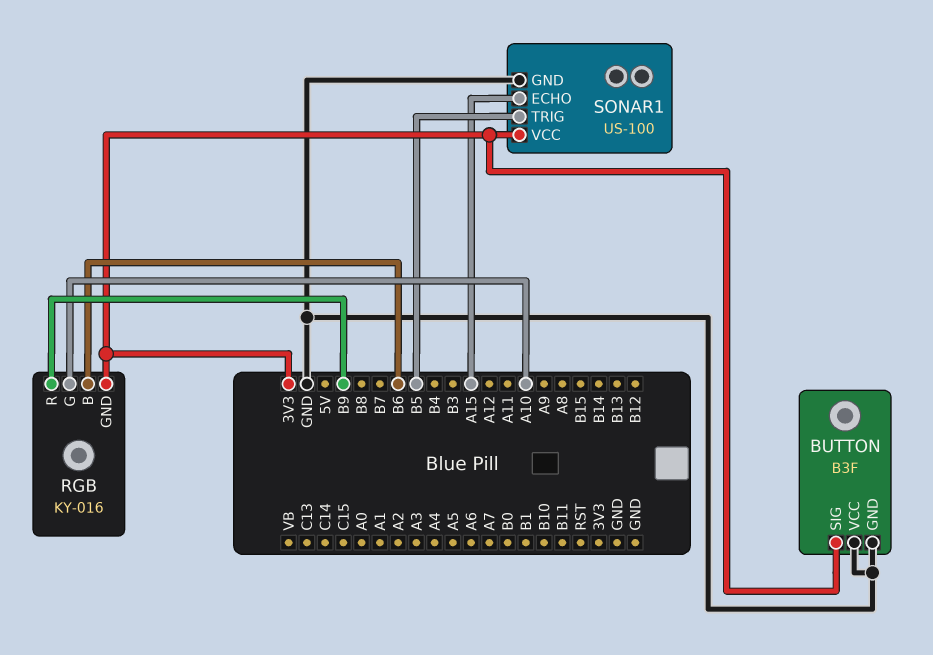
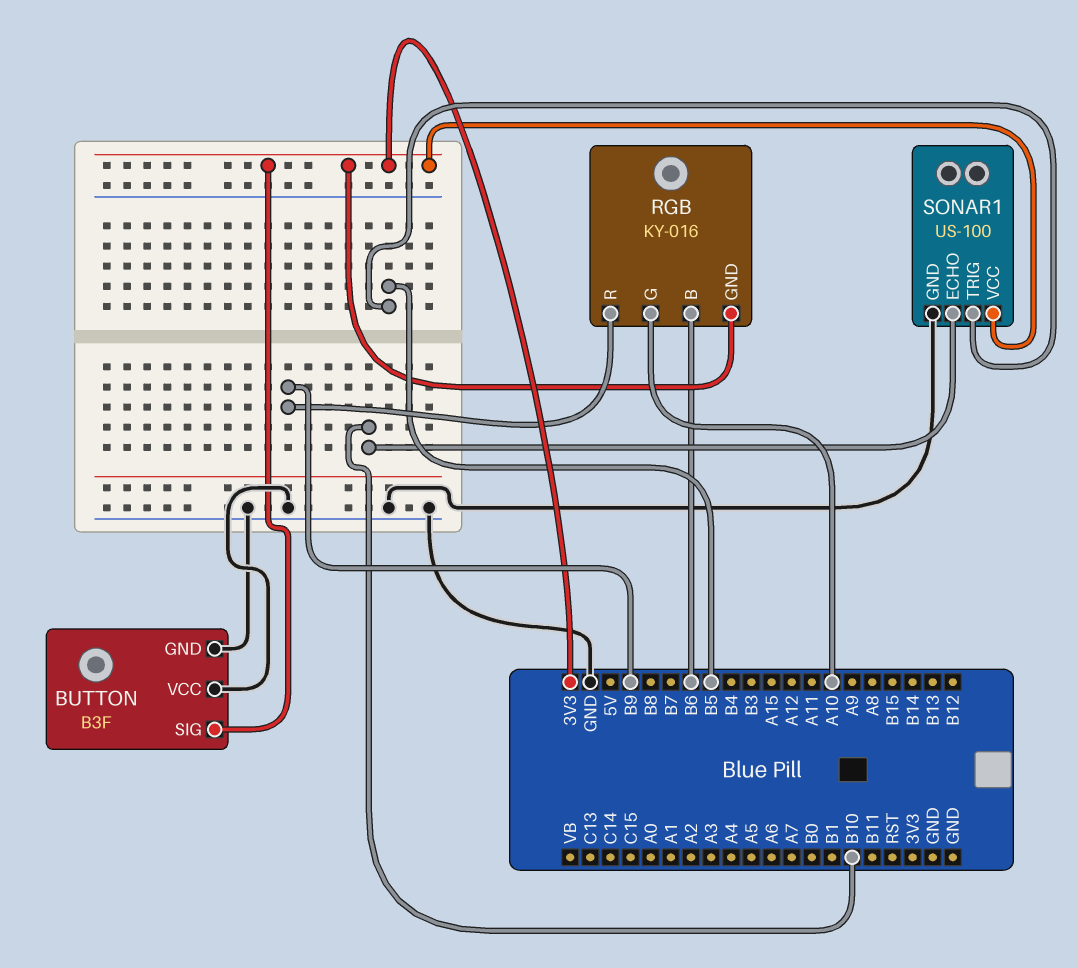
SONAR1 pin ECHO: A15 -> B10

